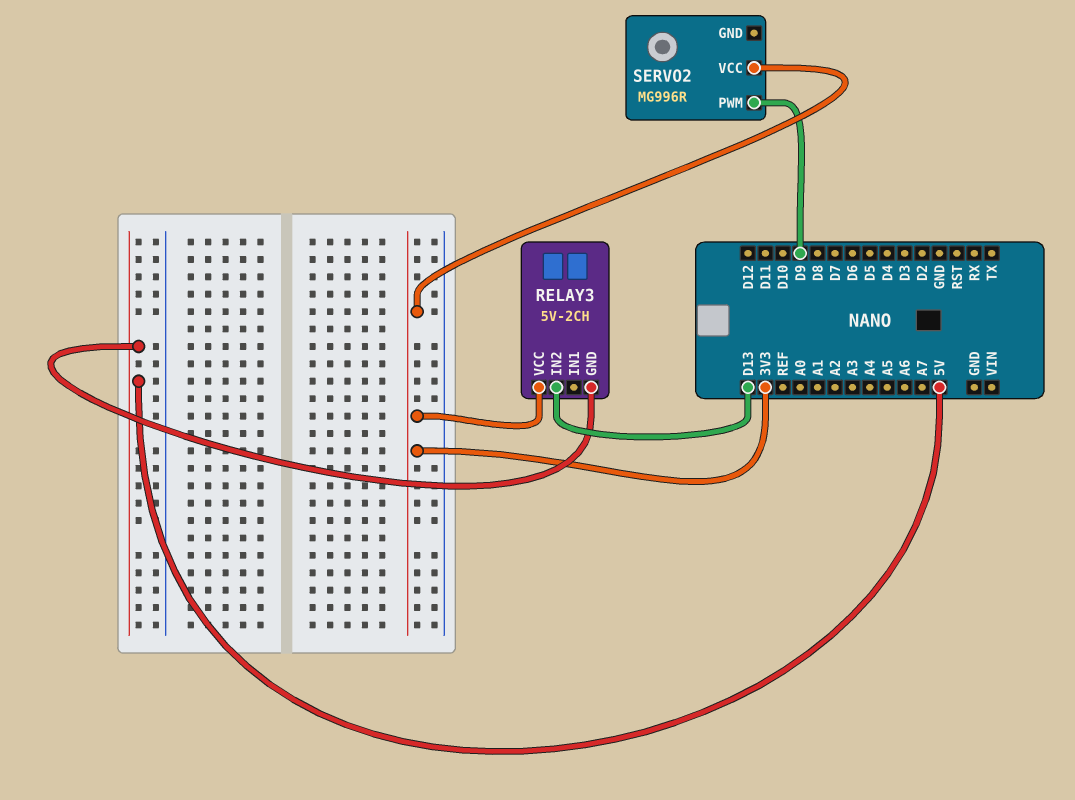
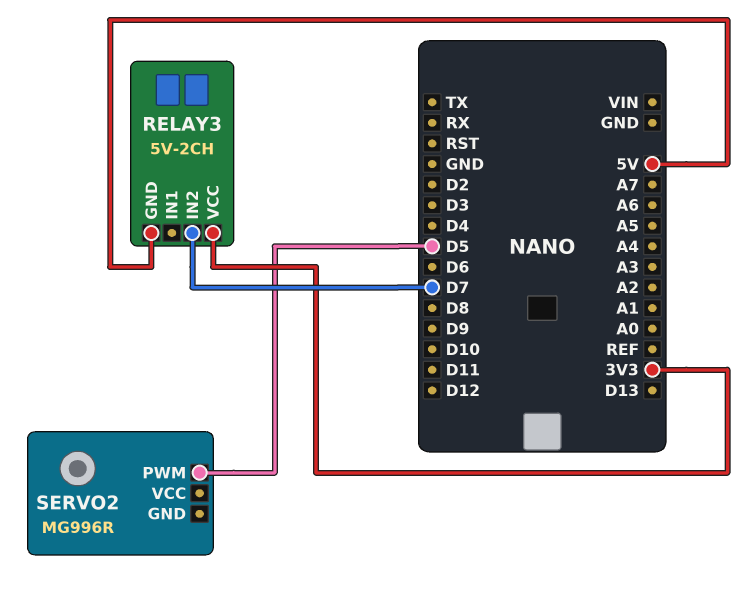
RELAY3 pin IN2: D13 -> D7
SERVO2 pin PWM: D9 -> D5
SERVO2 pin VCC: 3V3 -> none

